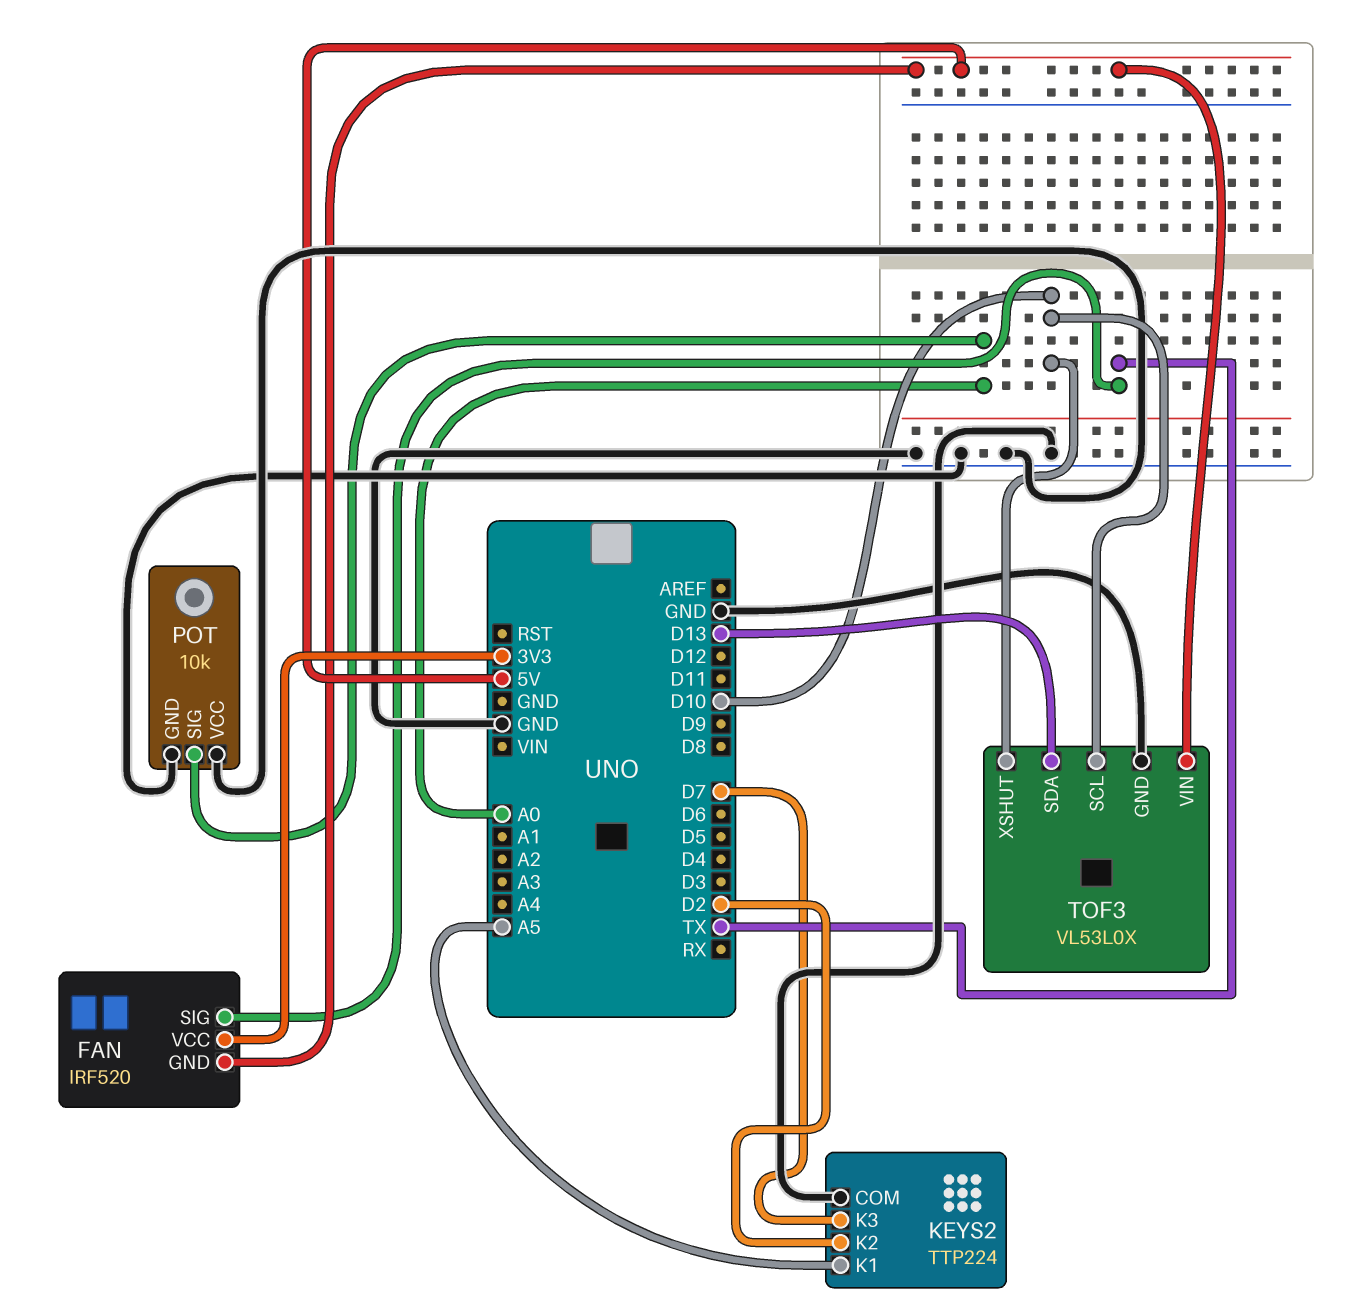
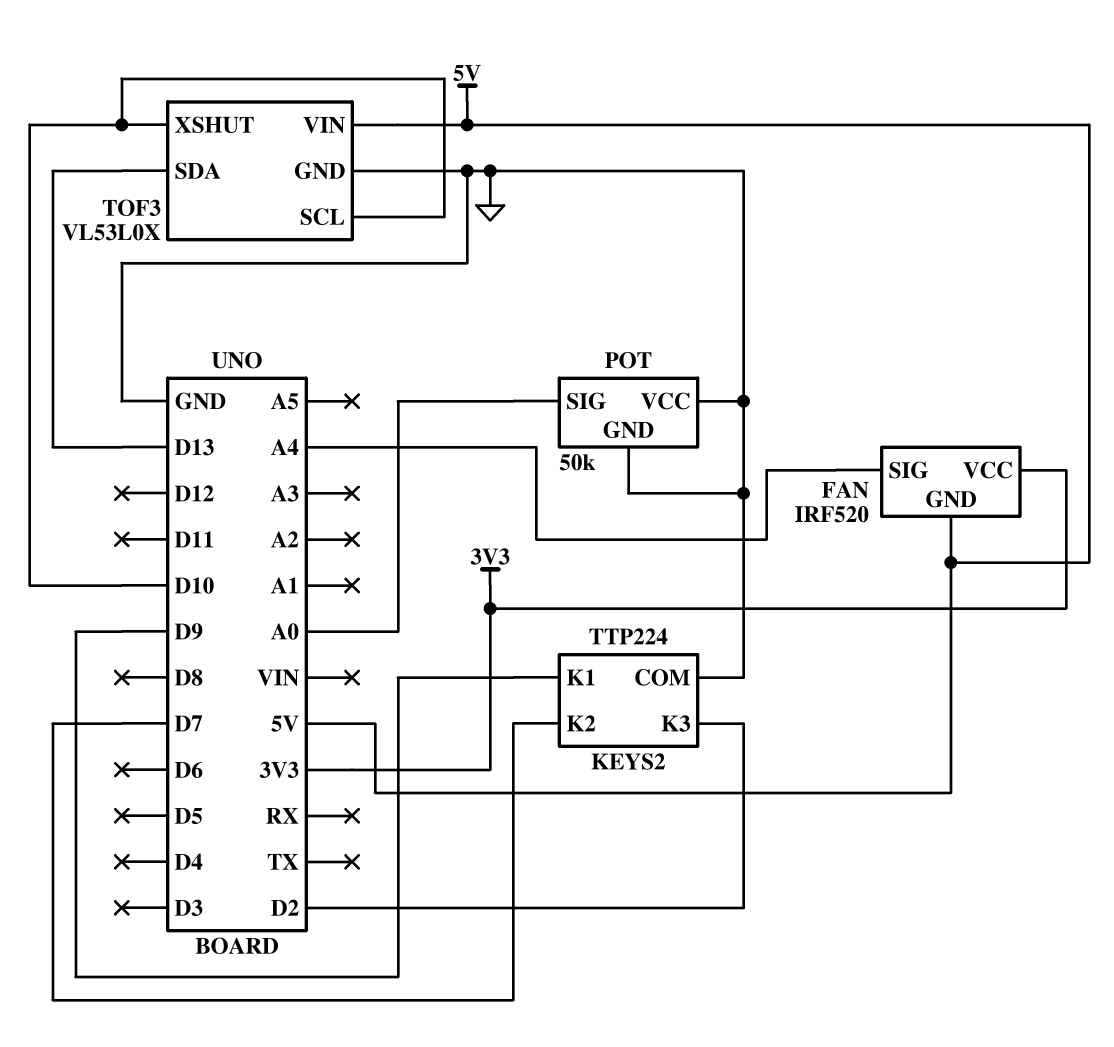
FAN pin SIG: TX -> A4
KEYS2 pin K1: A5 -> D9
KEYS2 pin K2: D2 -> D7
KEYS2 pin K3: D7 -> D2
POT: 10k -> 50k

